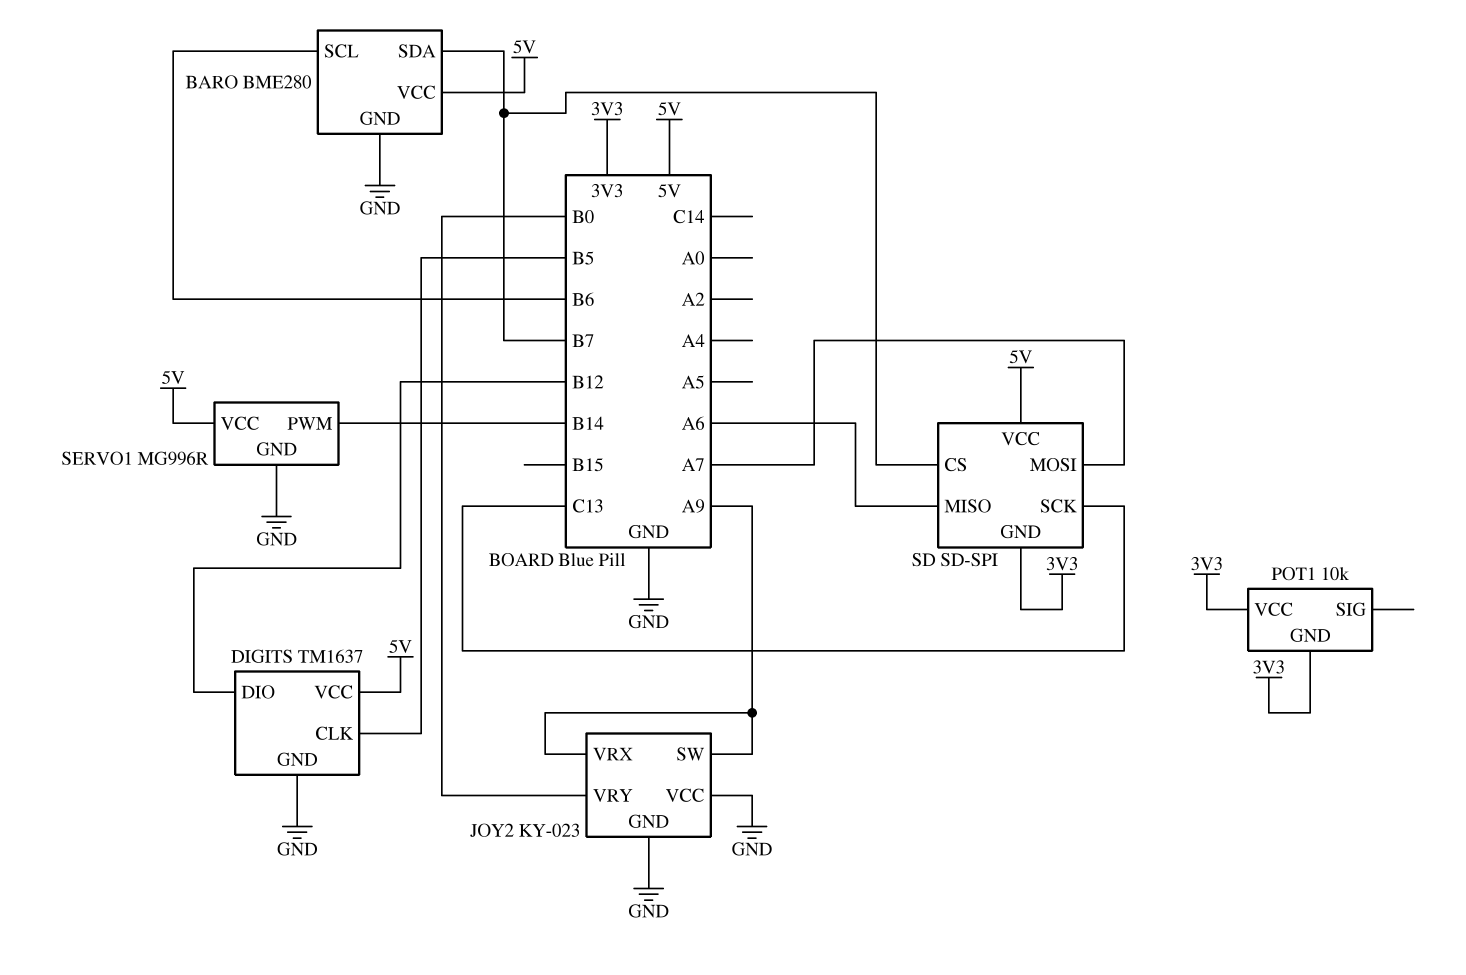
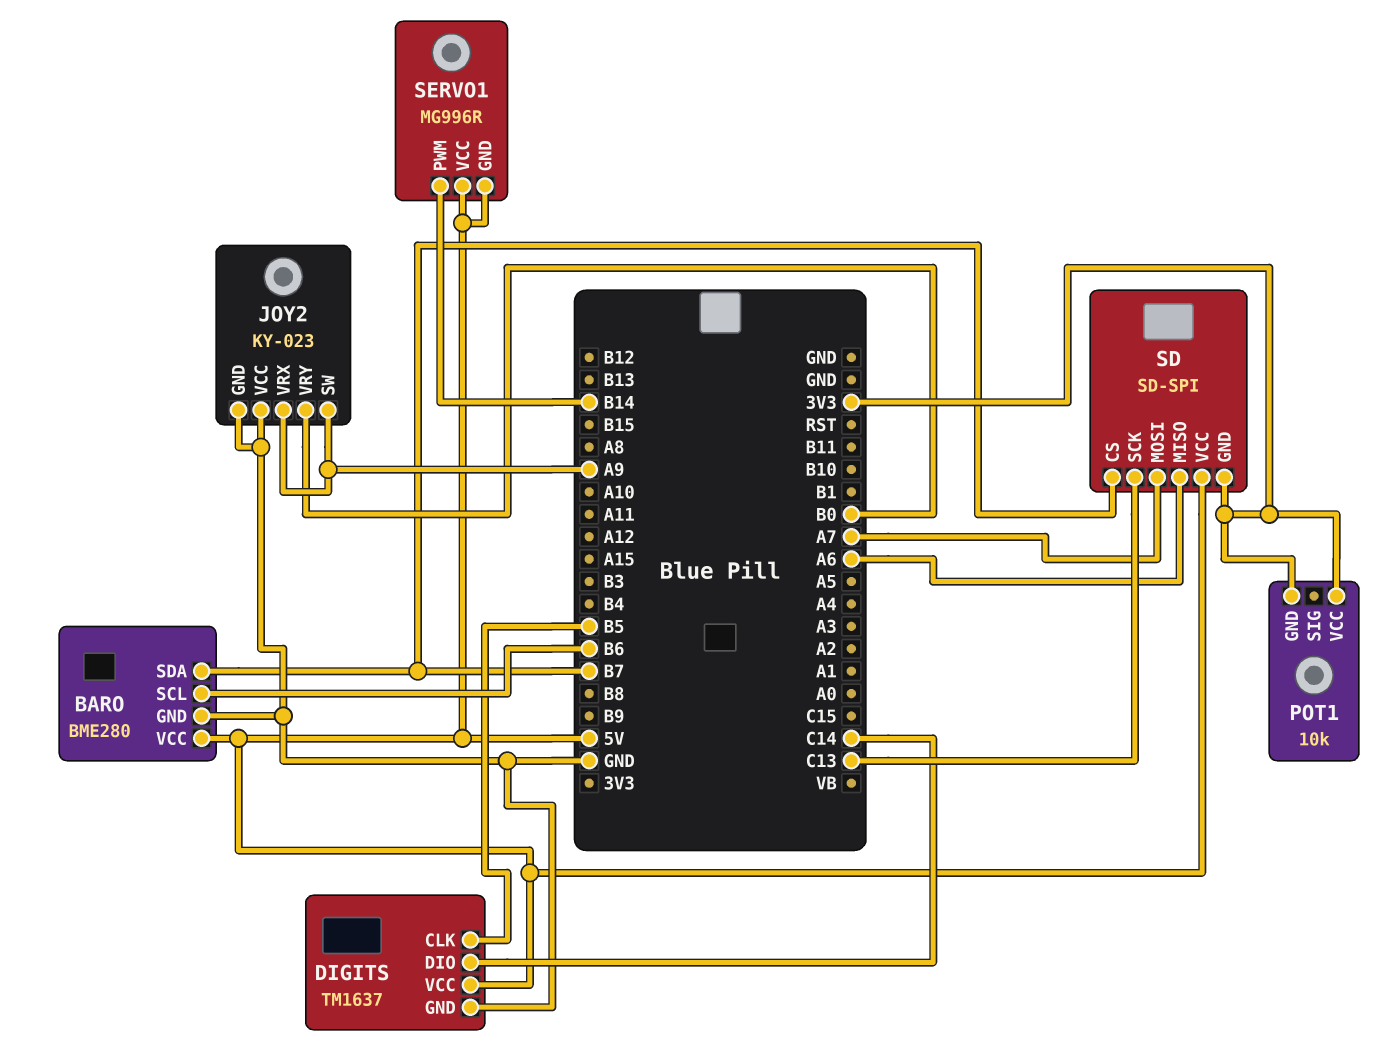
DIGITS pin DIO: B12 -> C14
SERVO1 pin GND: GND -> 5V

